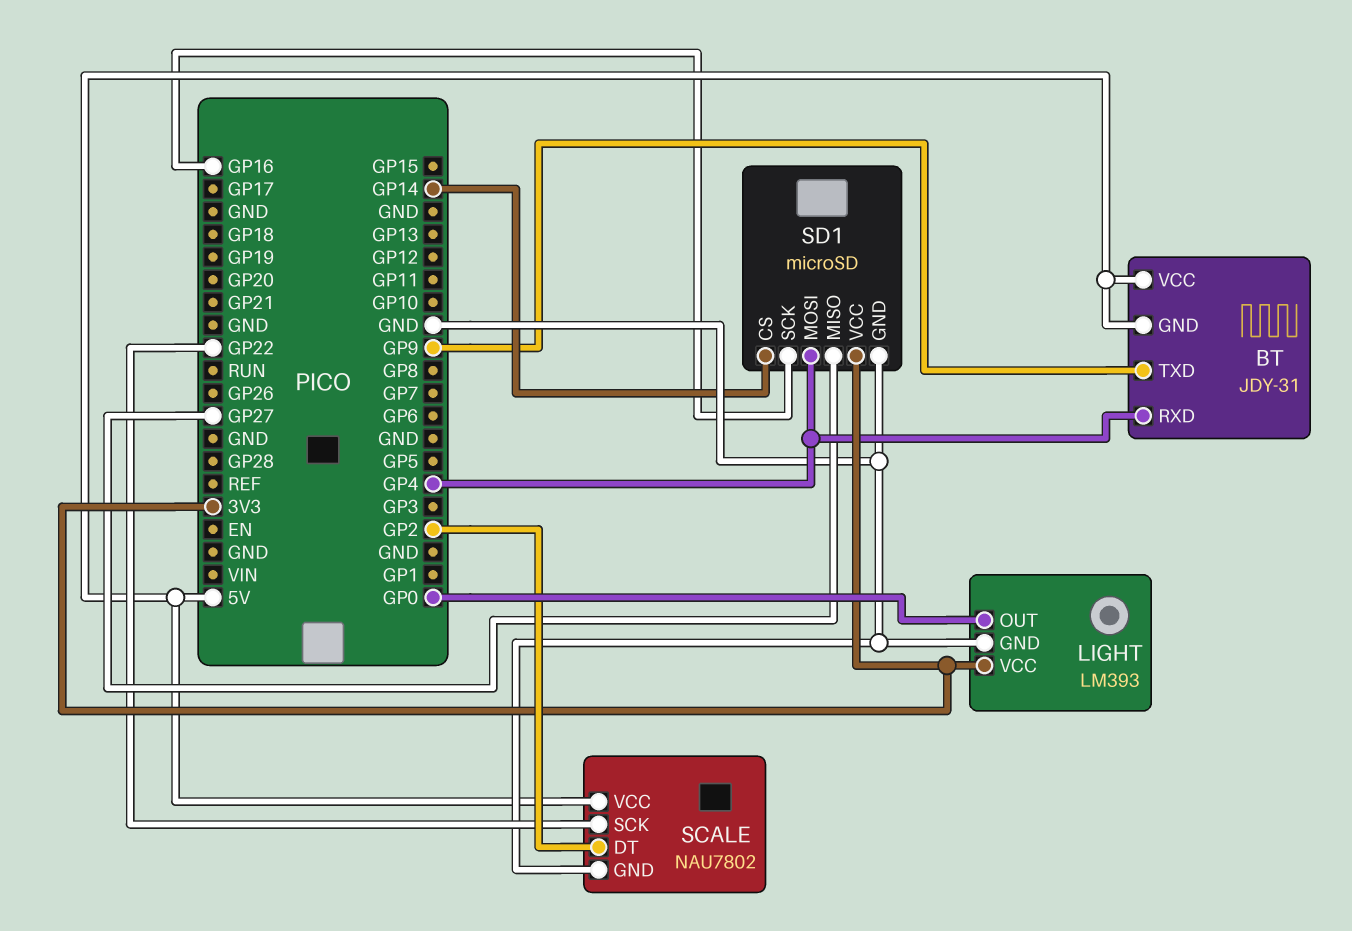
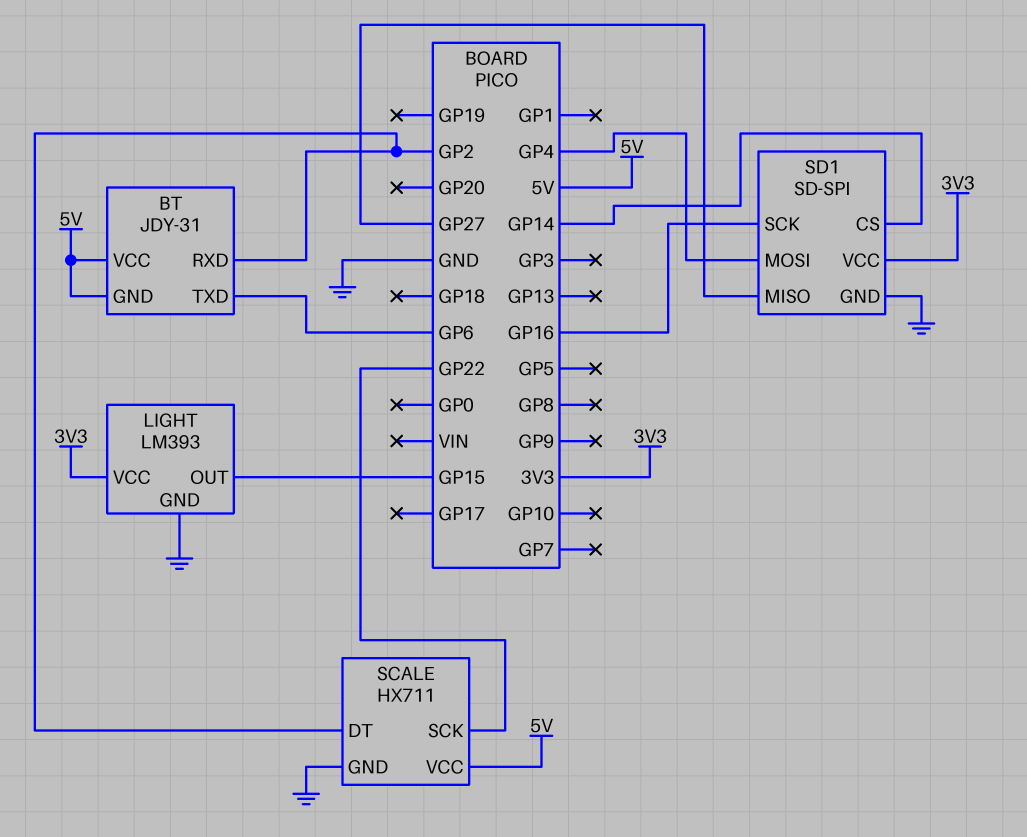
BT pin RXD: GP4 -> GP2
BT pin TXD: GP9 -> GP6
LIGHT pin OUT: GP0 -> GP15
SCALE: NAU7802 -> HX711
SD1: microSD -> SD-SPI

